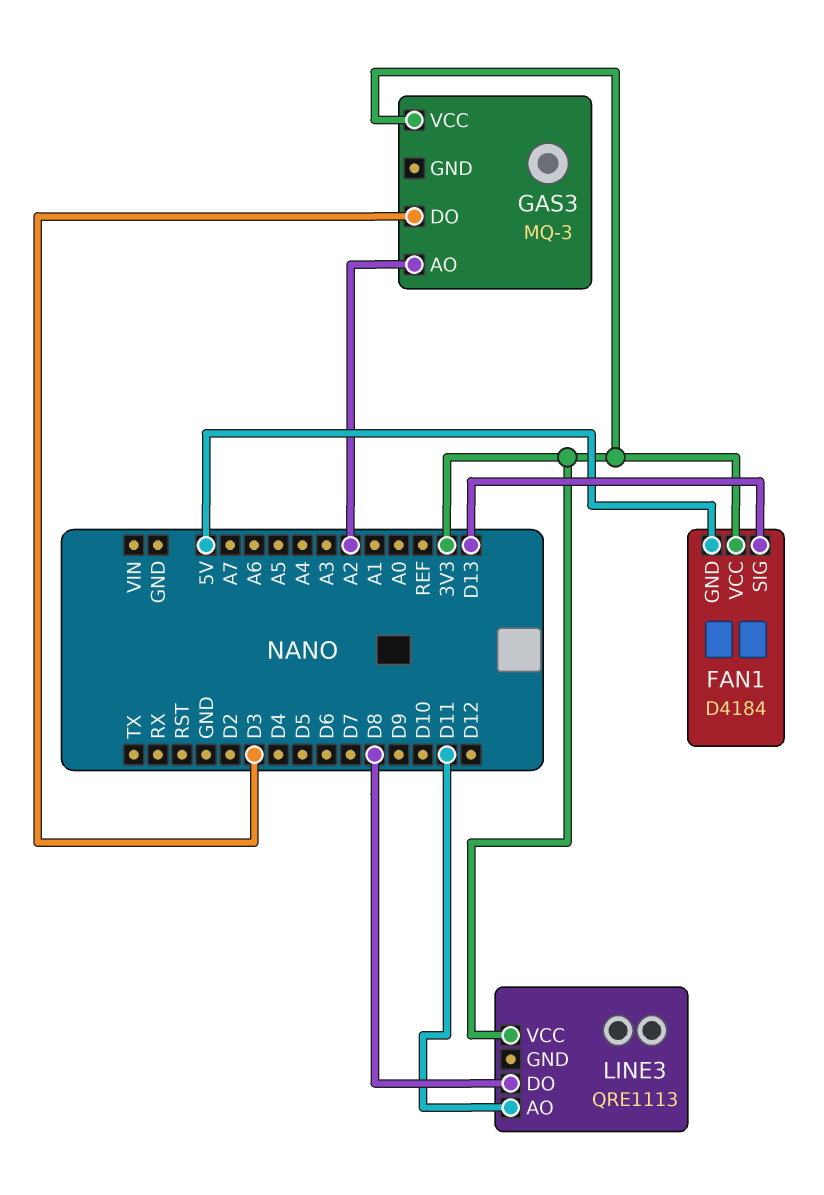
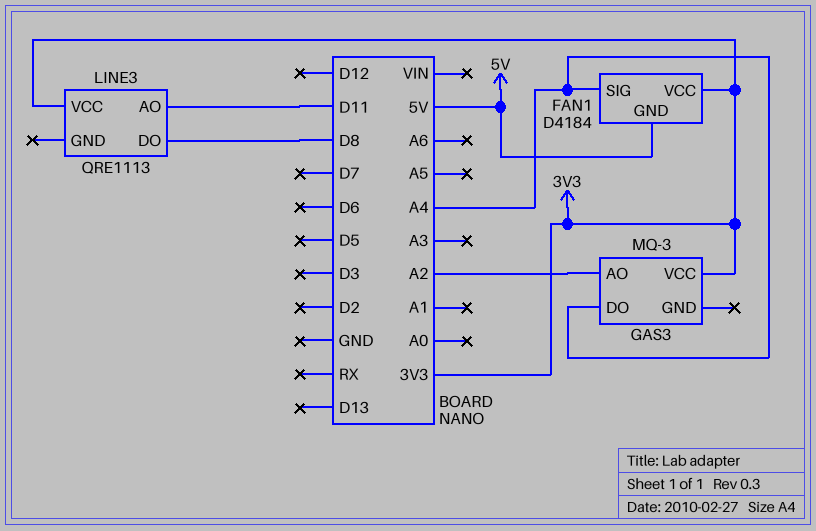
FAN1 pin SIG: D13 -> A4
GAS3 pin DO: D3 -> A4

